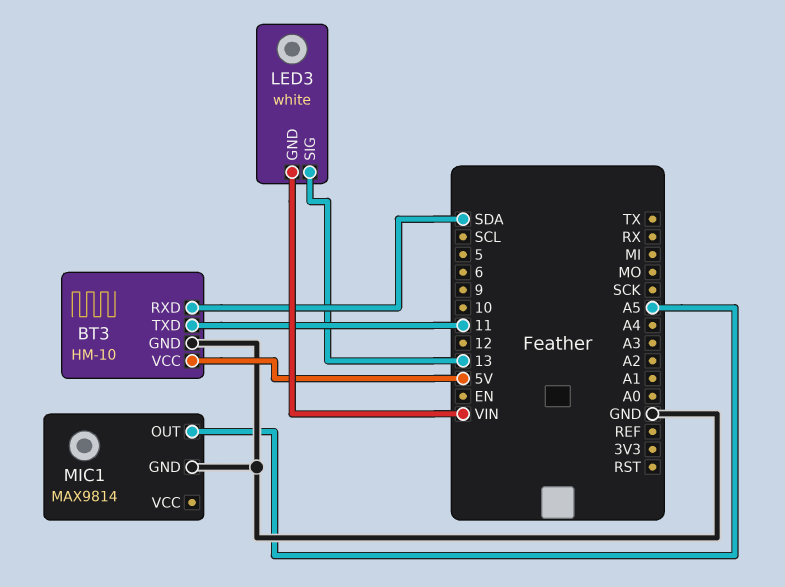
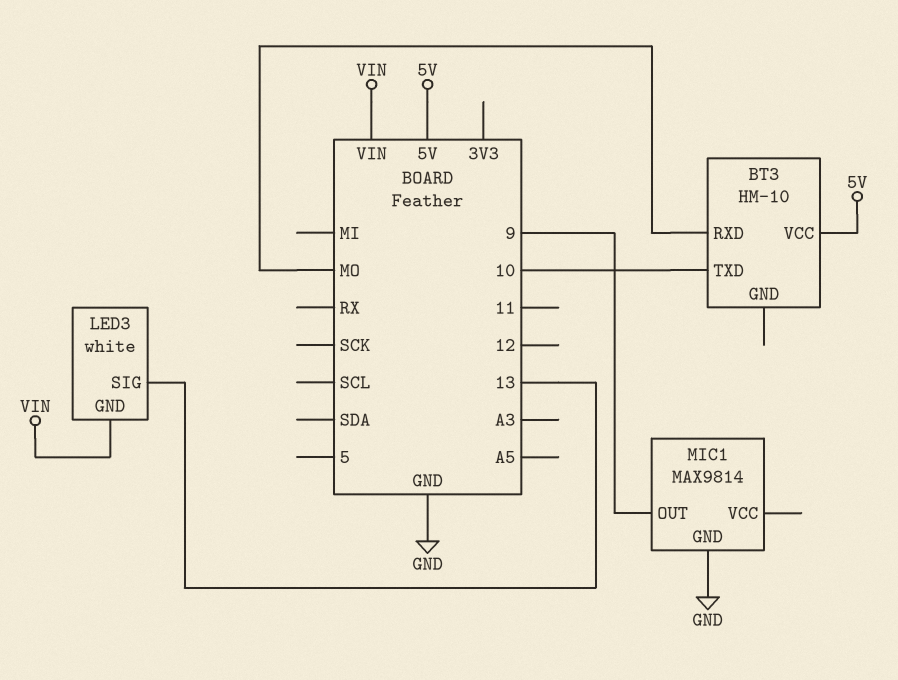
BT3 pin GND: GND -> none
BT3 pin RXD: SDA -> MO
BT3 pin TXD: 11 -> 10
MIC1 pin OUT: A5 -> 9

